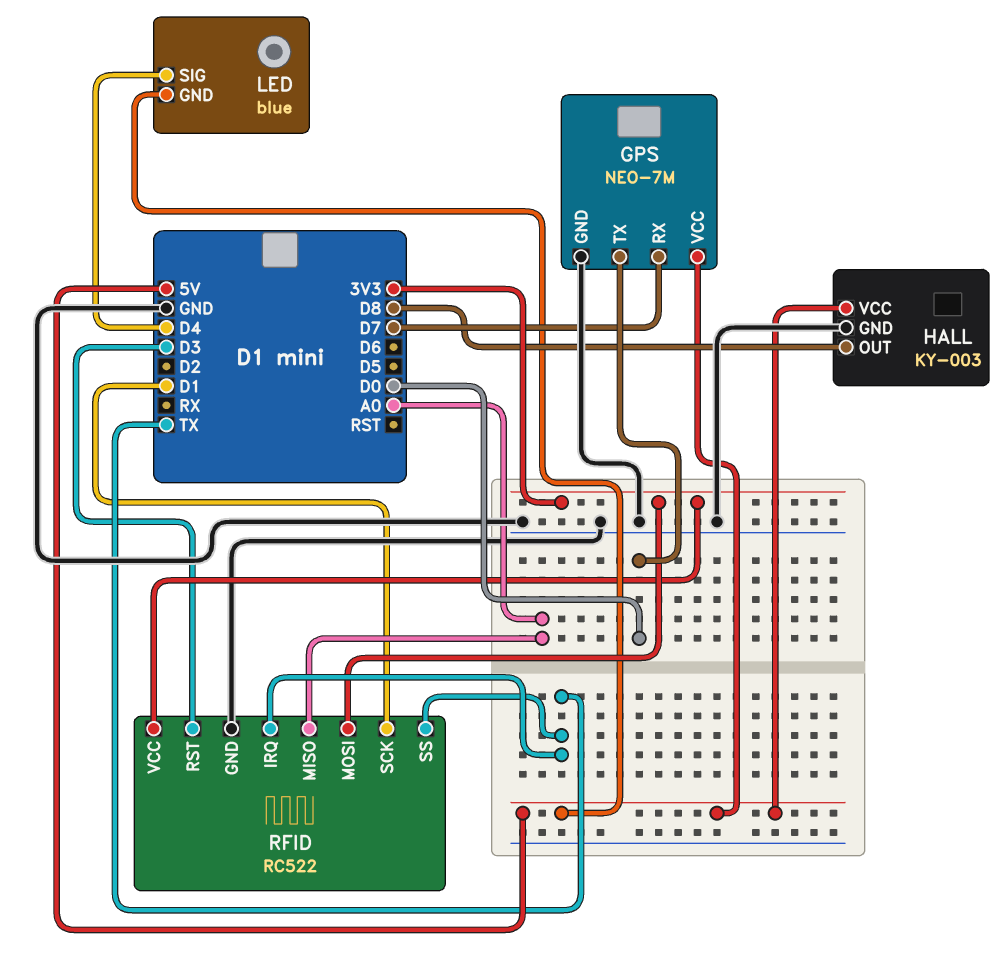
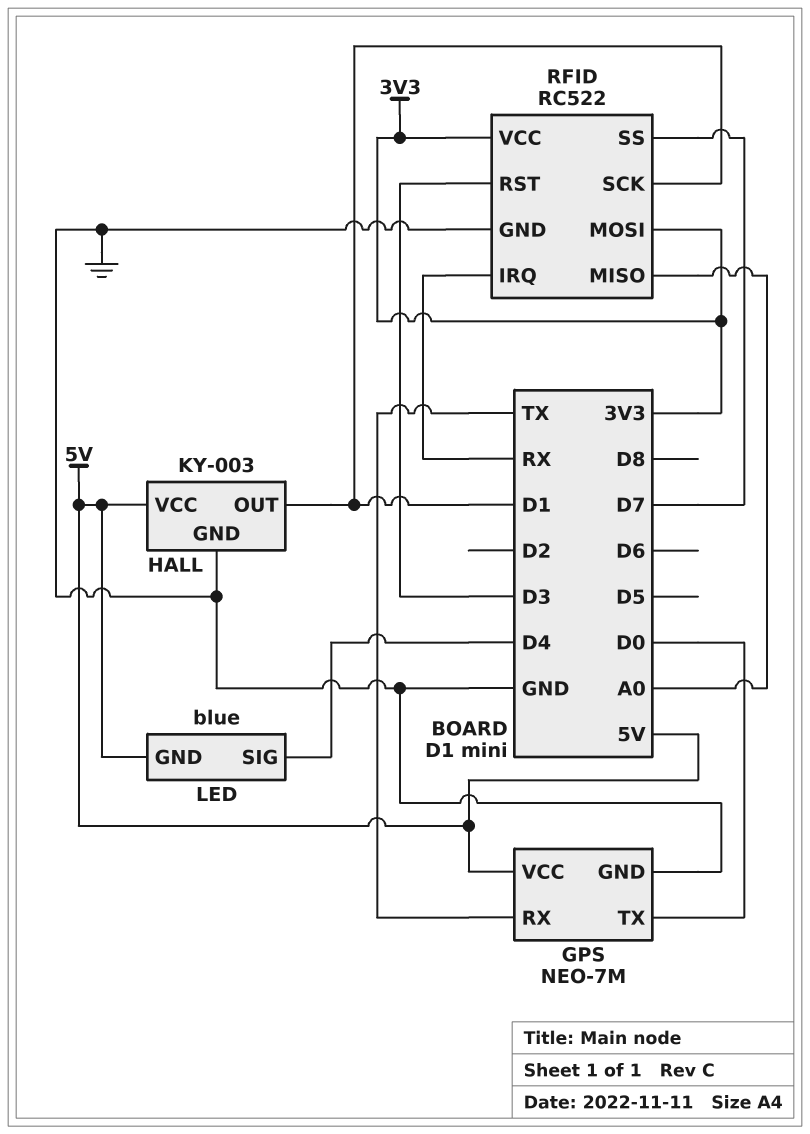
GPS pin RX: D7 -> TX
HALL pin OUT: D8 -> D1
RFID pin IRQ: TX -> RX
RFID pin SS: TX -> D7

